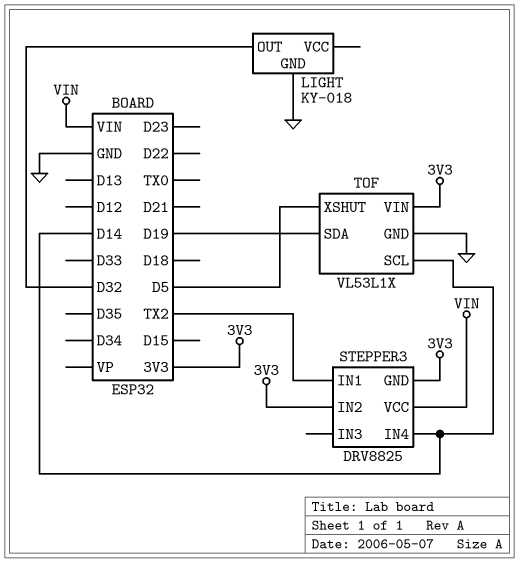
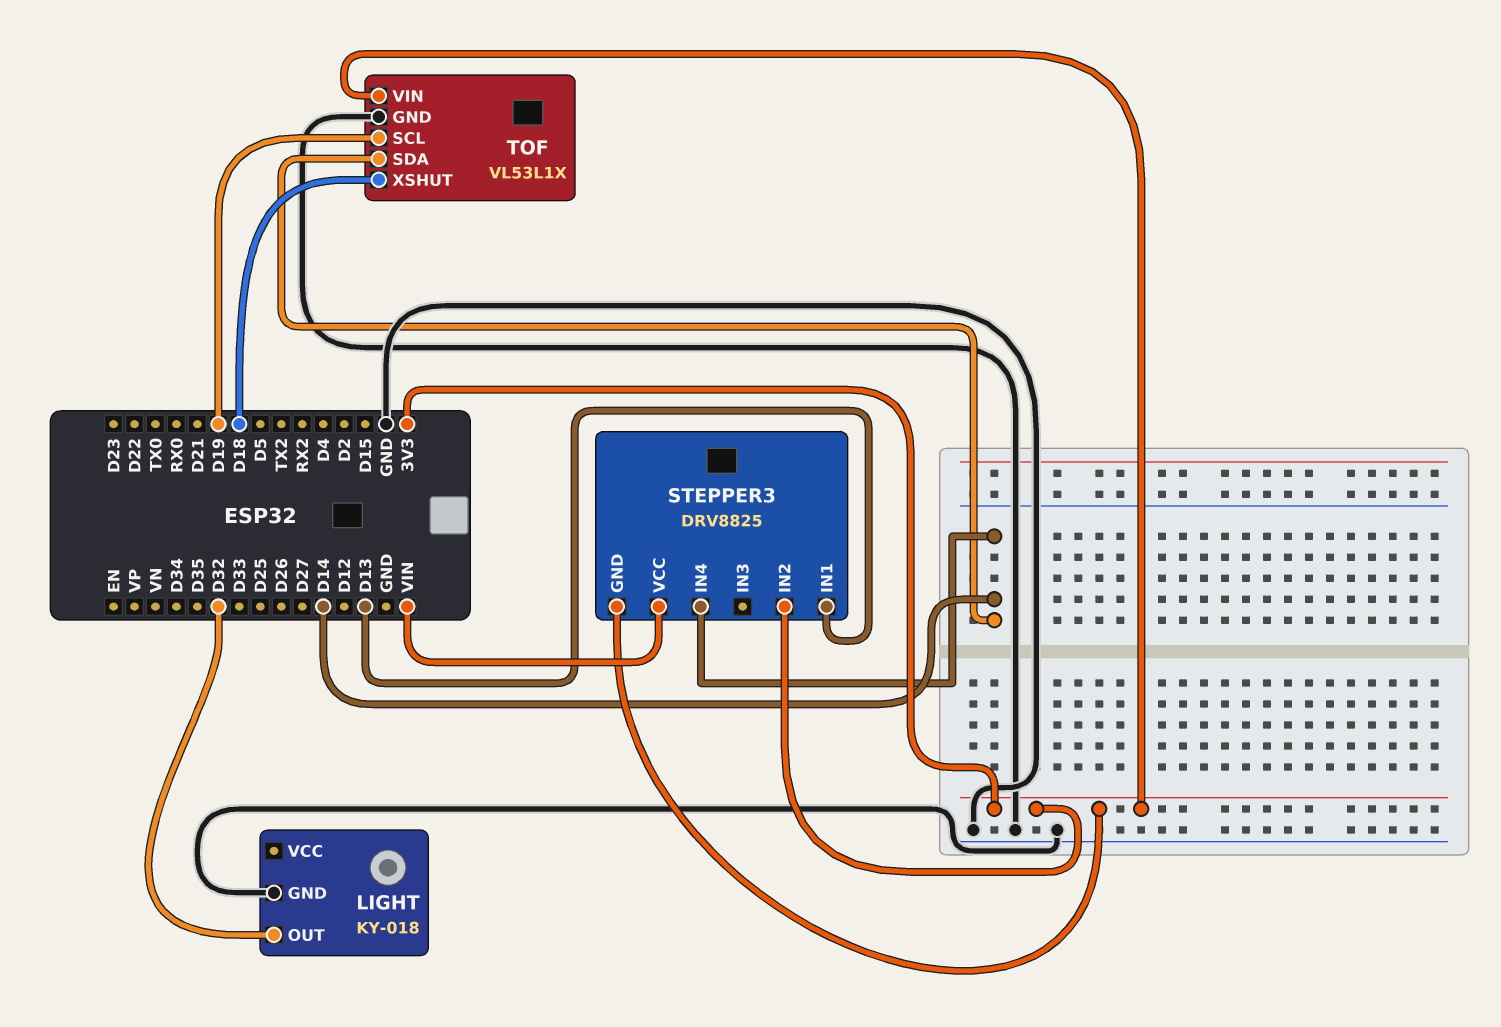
STEPPER3 pin IN1: TX2 -> D13
TOF pin SCL: D14 -> D19
TOF pin SDA: D19 -> D14
TOF pin XSHUT: D5 -> D18

